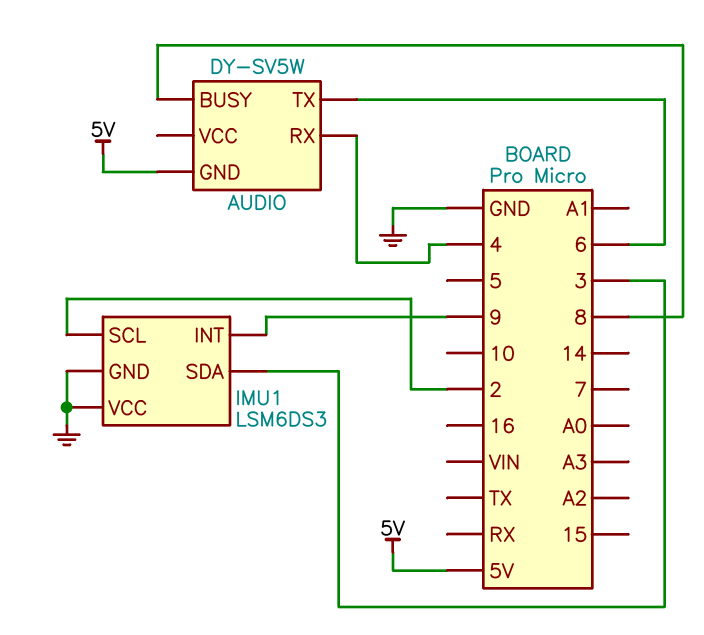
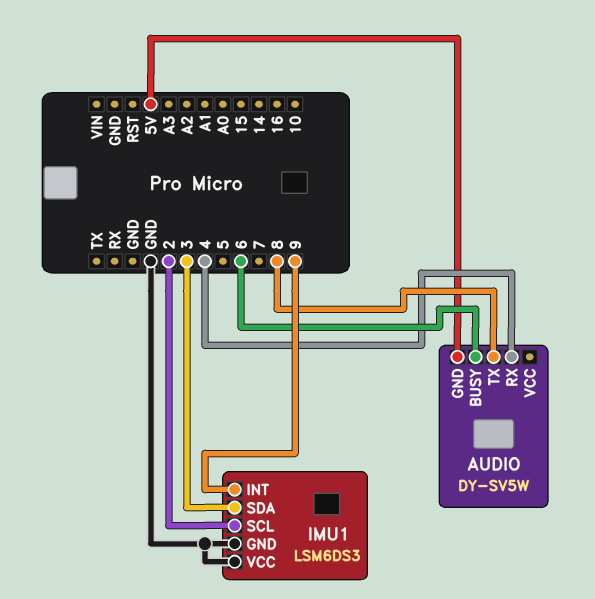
AUDIO pin BUSY: 8 -> 6
AUDIO pin TX: 6 -> 8

